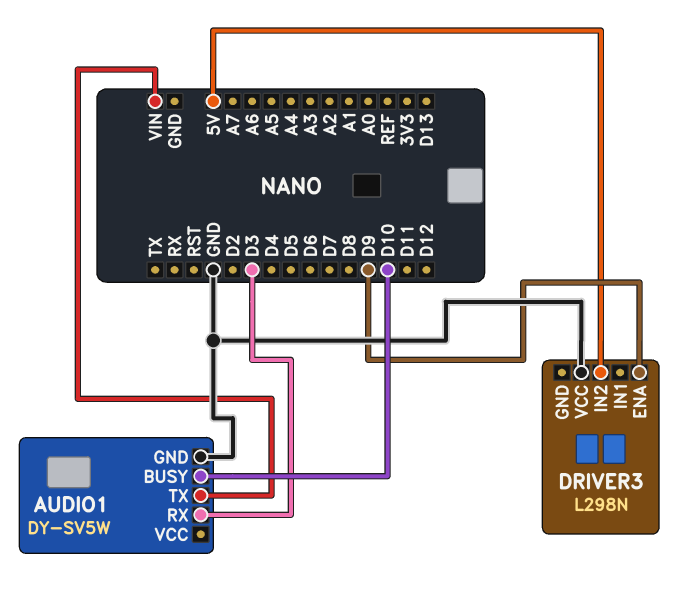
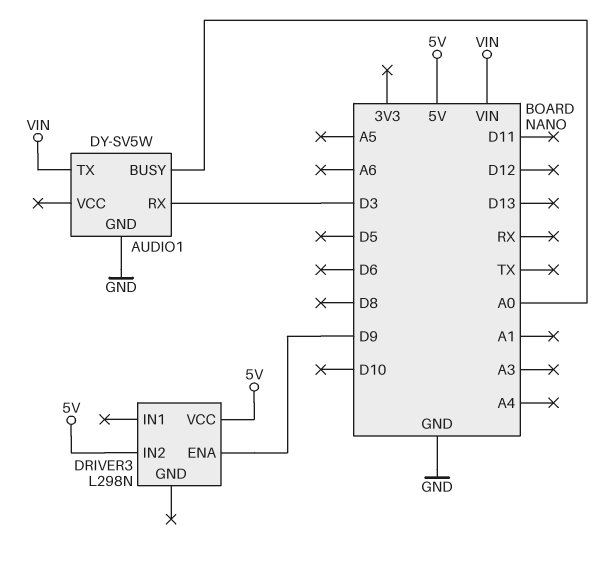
AUDIO1 pin BUSY: D10 -> A0
DRIVER3 pin VCC: GND -> 5V

